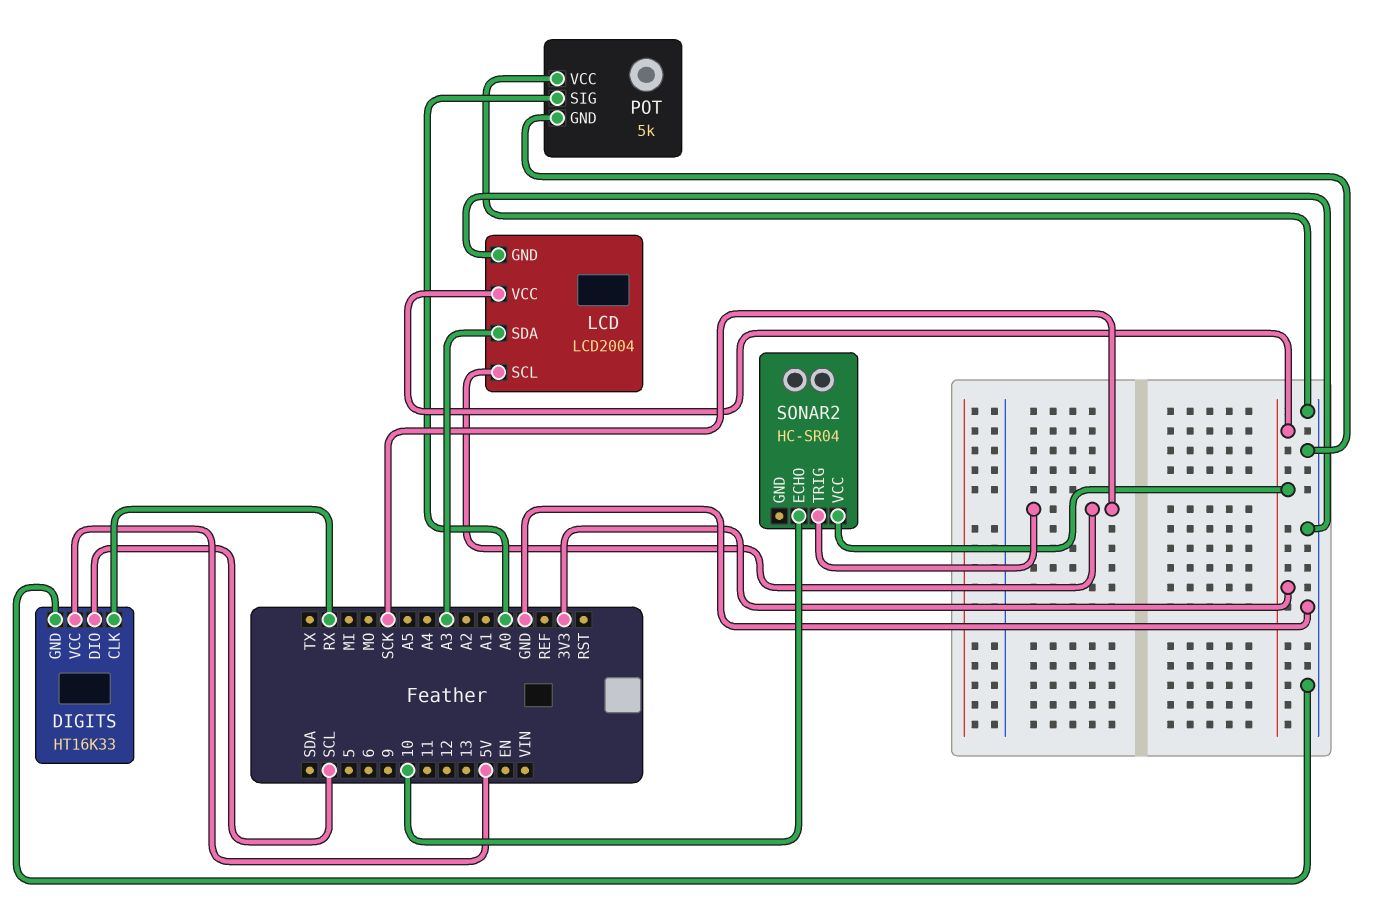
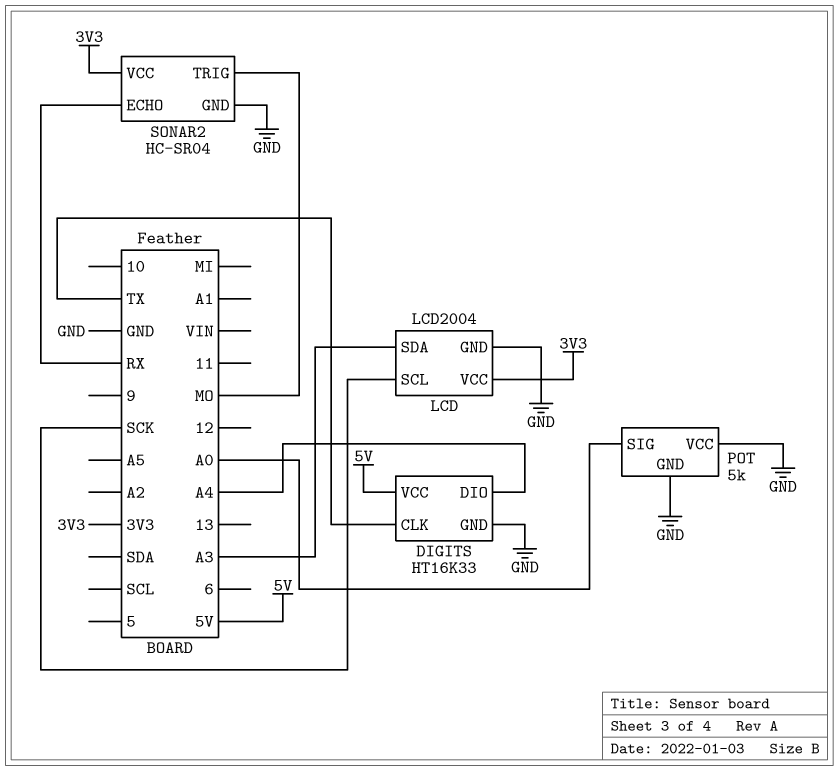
DIGITS pin CLK: RX -> TX
DIGITS pin DIO: SCL -> A4
SONAR2 pin ECHO: 10 -> RX
SONAR2 pin GND: none -> GND
SONAR2 pin TRIG: SCK -> MO

